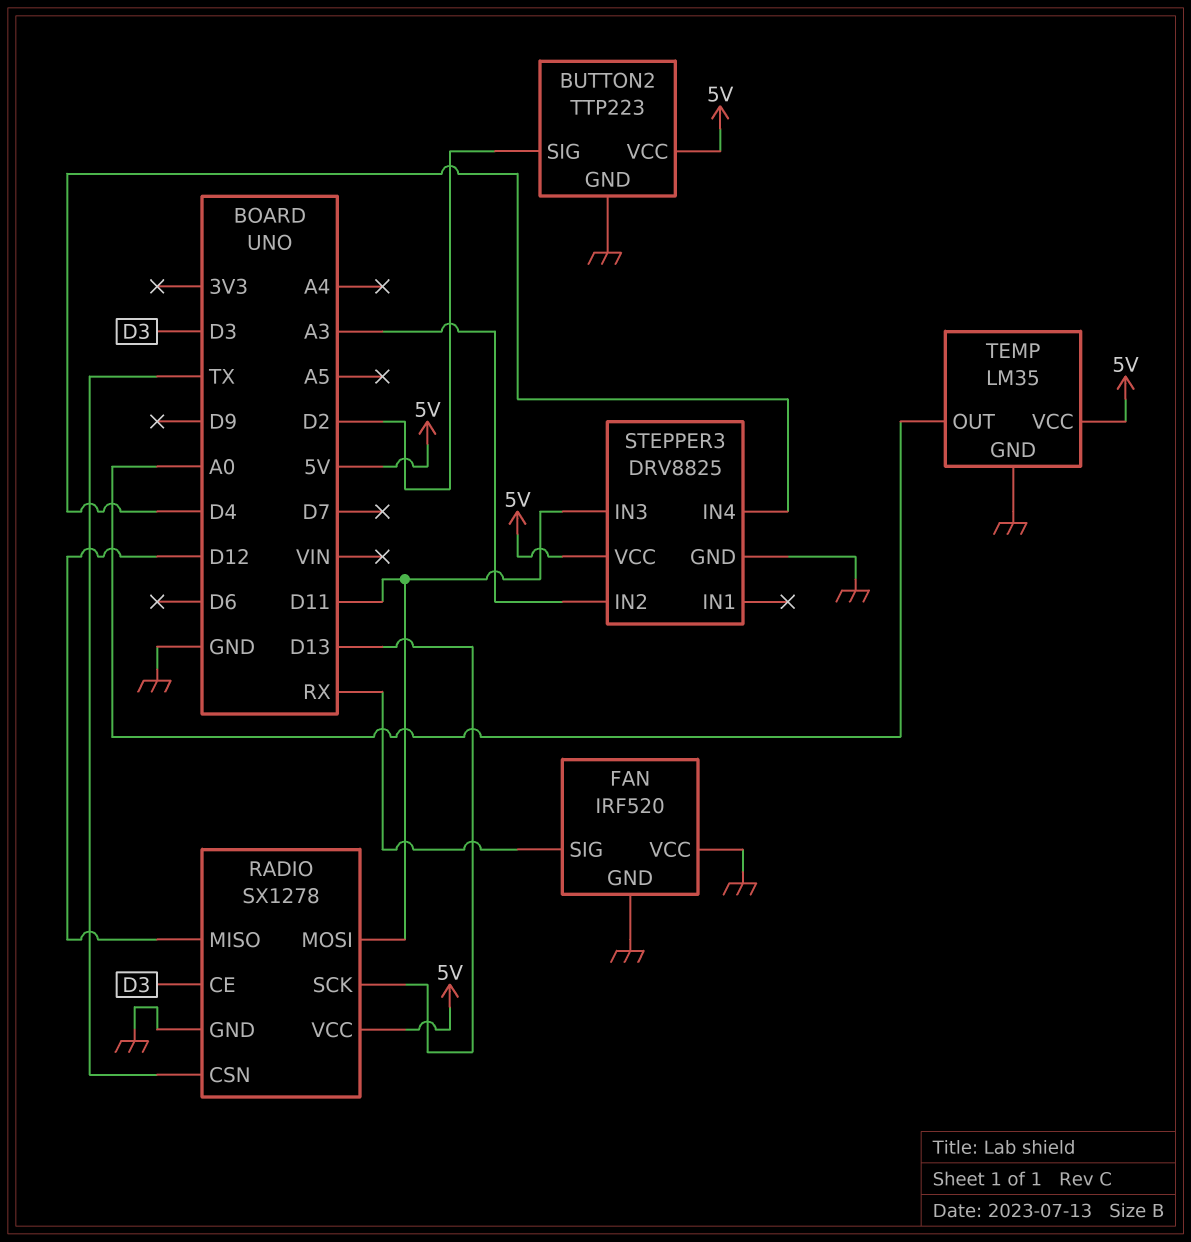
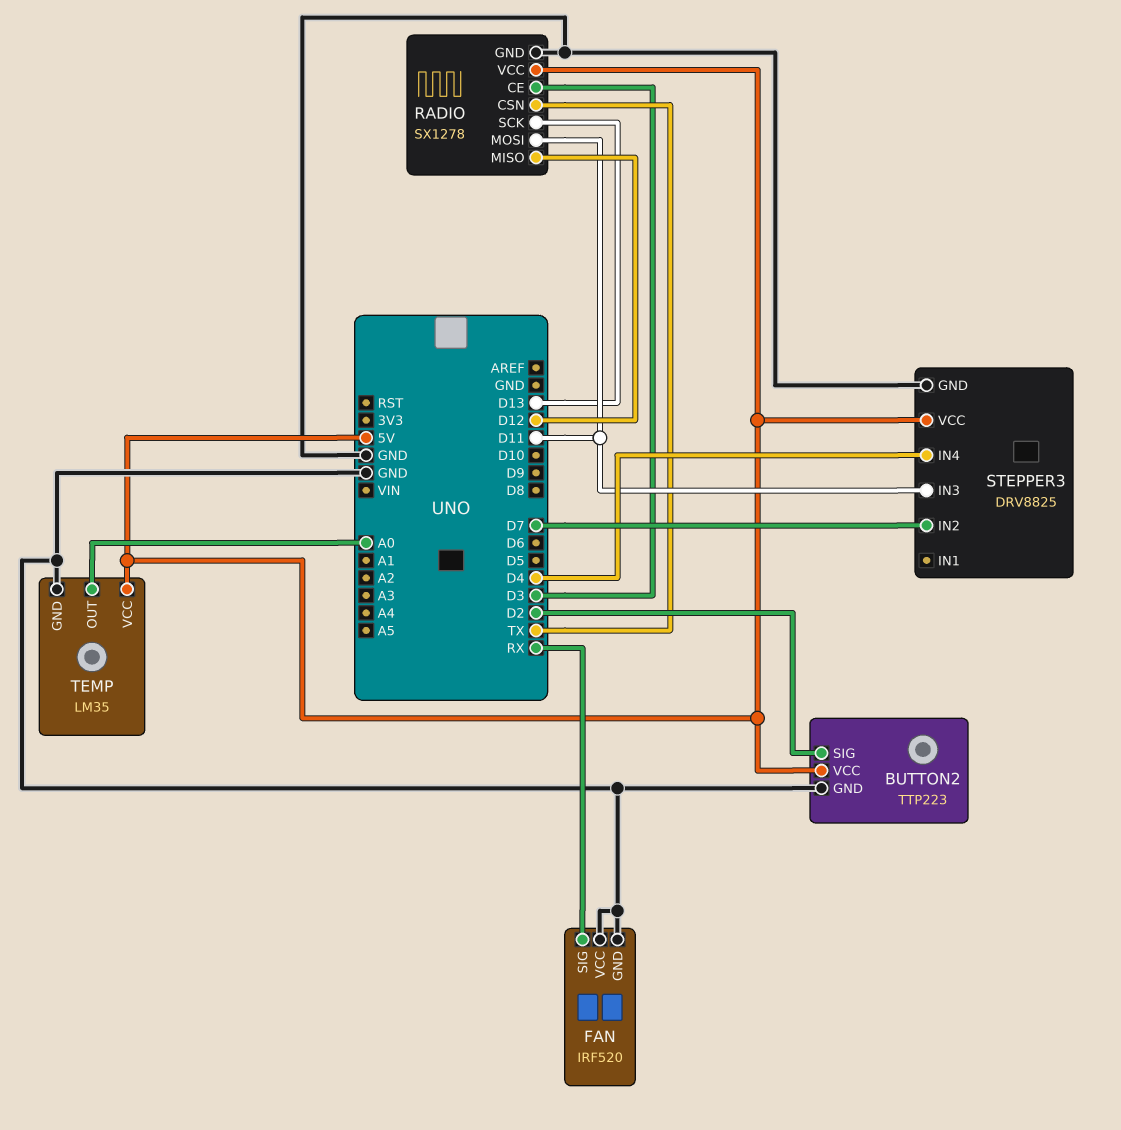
STEPPER3 pin IN2: A3 -> D7

